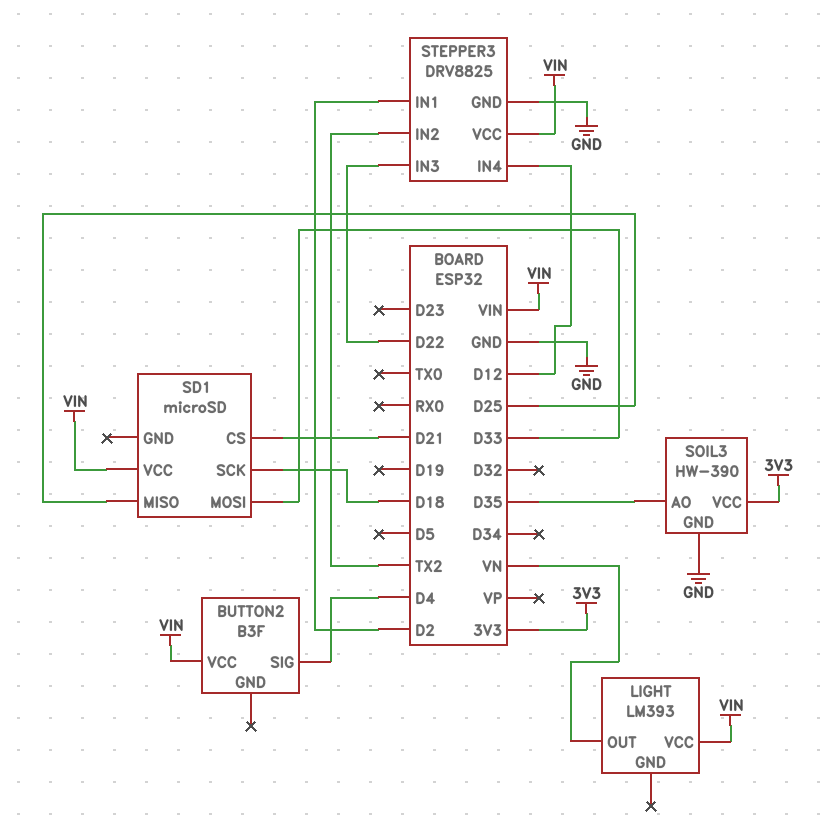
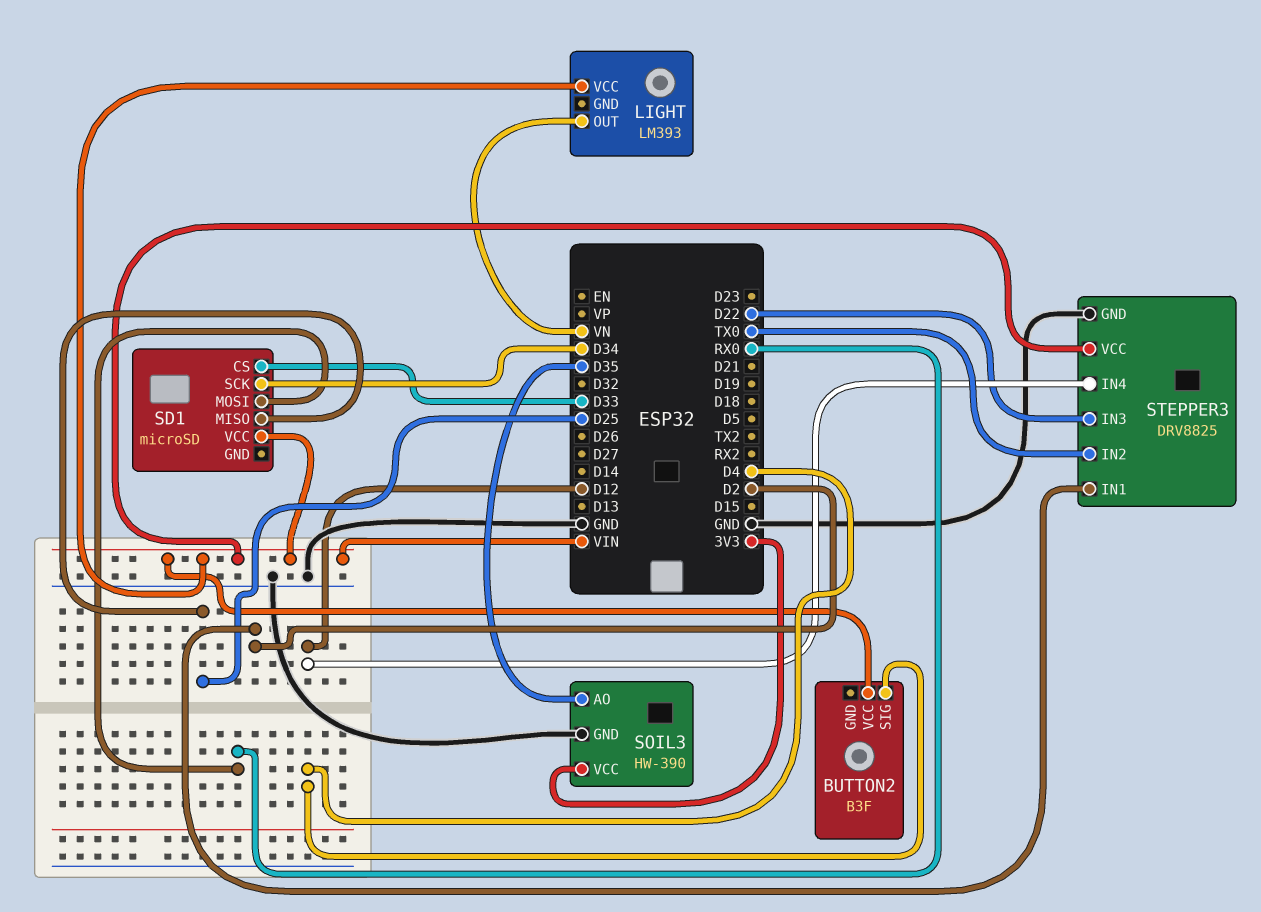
SD1 pin CS: D21 -> D33
SD1 pin MOSI: D33 -> RX0
SD1 pin SCK: D18 -> D34
STEPPER3 pin IN2: TX2 -> TX0

